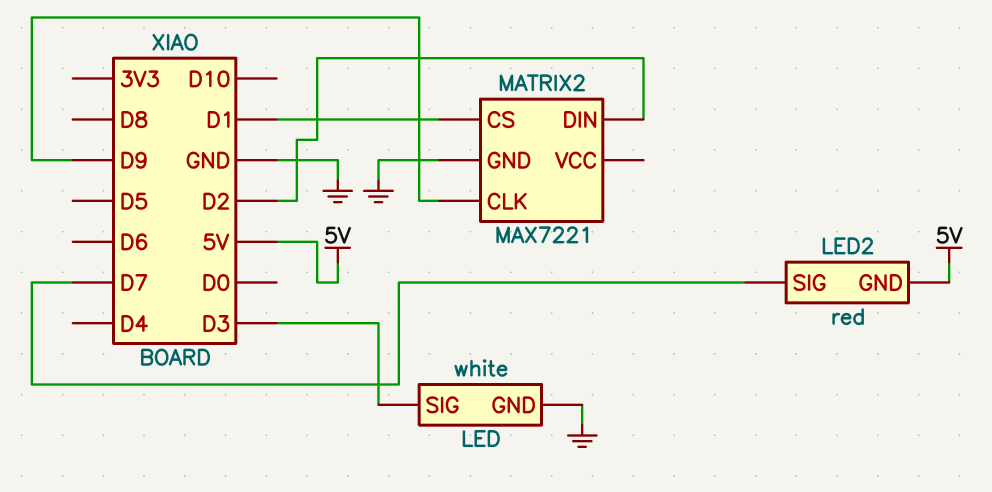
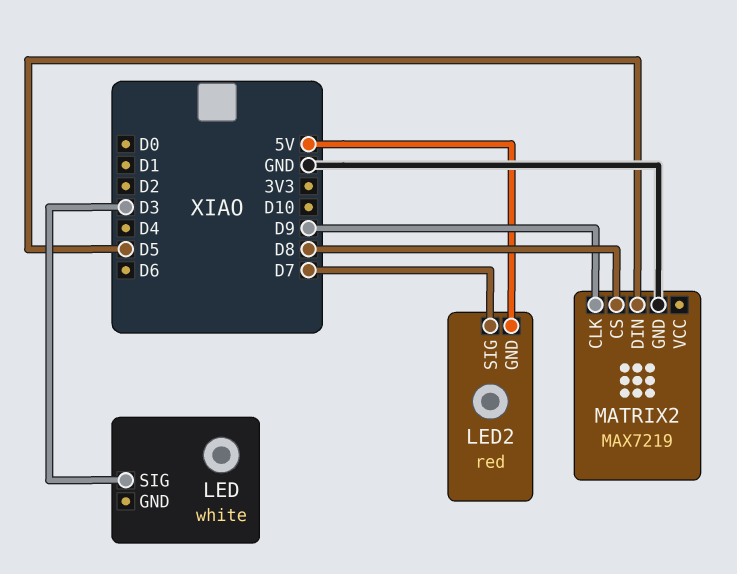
LED pin GND: GND -> none
MATRIX2: MAX7221 -> MAX7219
MATRIX2 pin CS: D1 -> D8
MATRIX2 pin DIN: D2 -> D5

